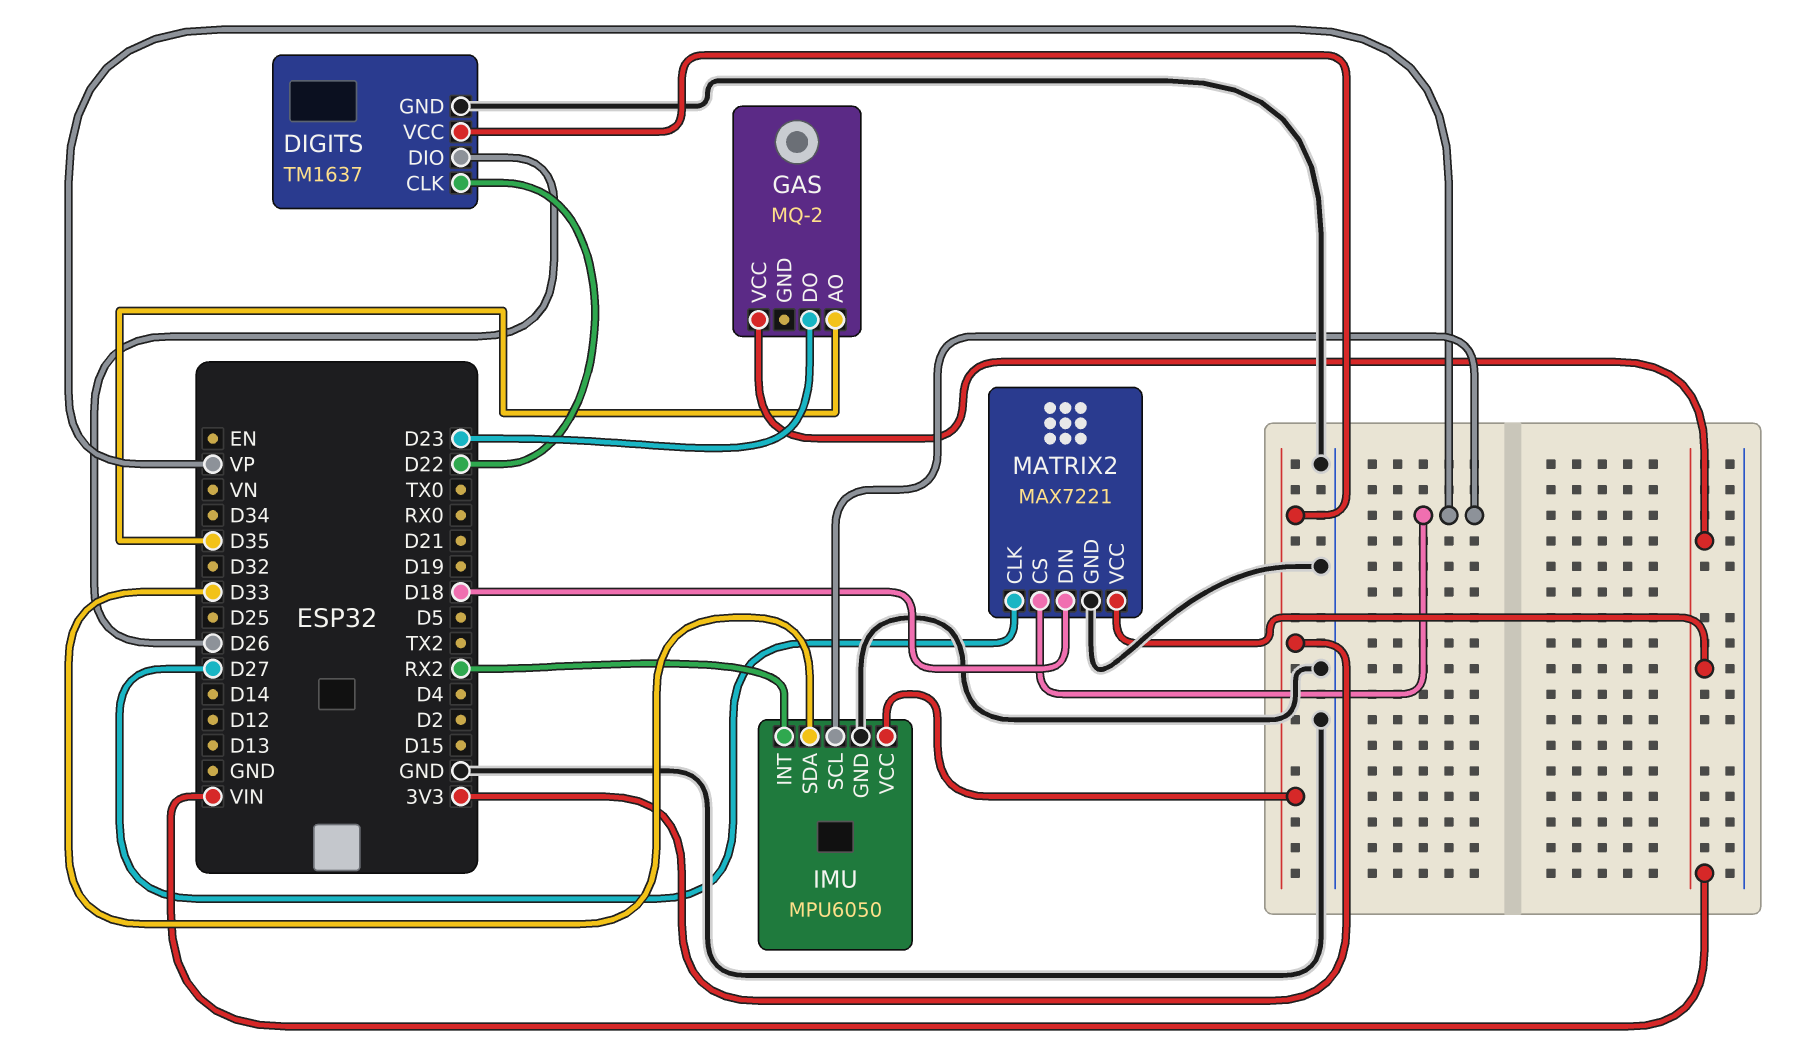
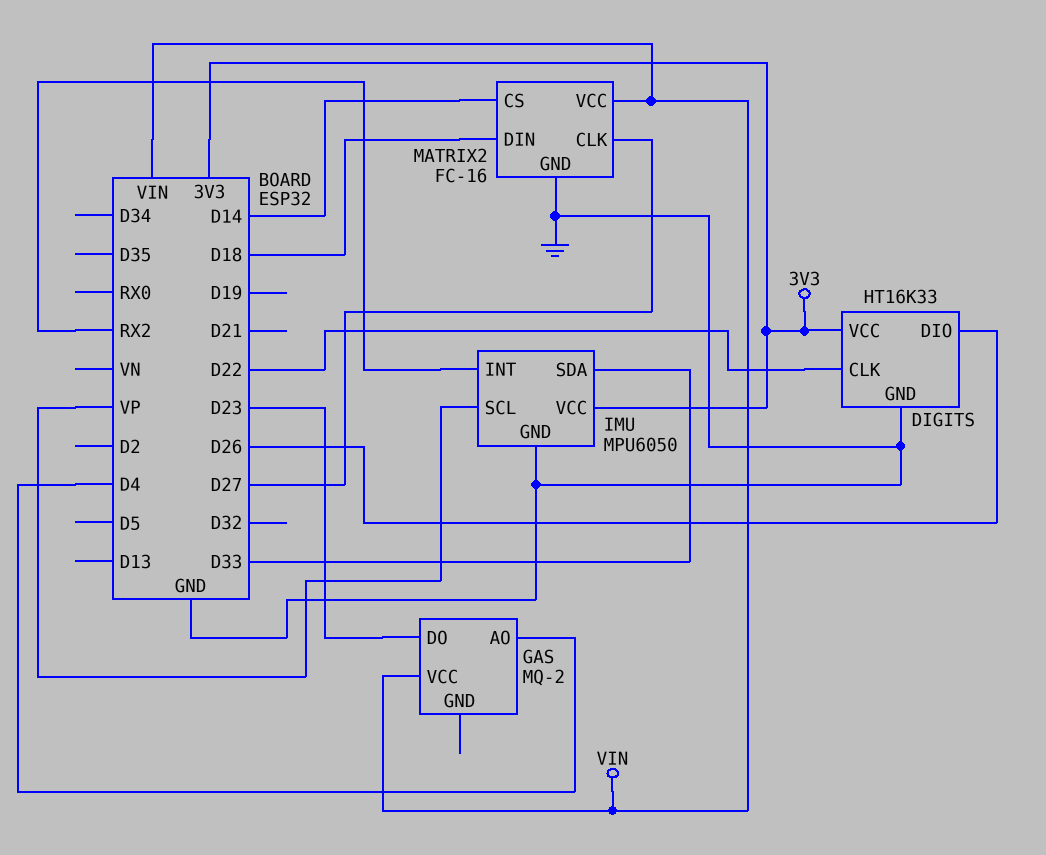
DIGITS: TM1637 -> HT16K33
GAS pin AO: D35 -> D4
MATRIX2: MAX7221 -> FC-16
MATRIX2 pin CS: VP -> D14

